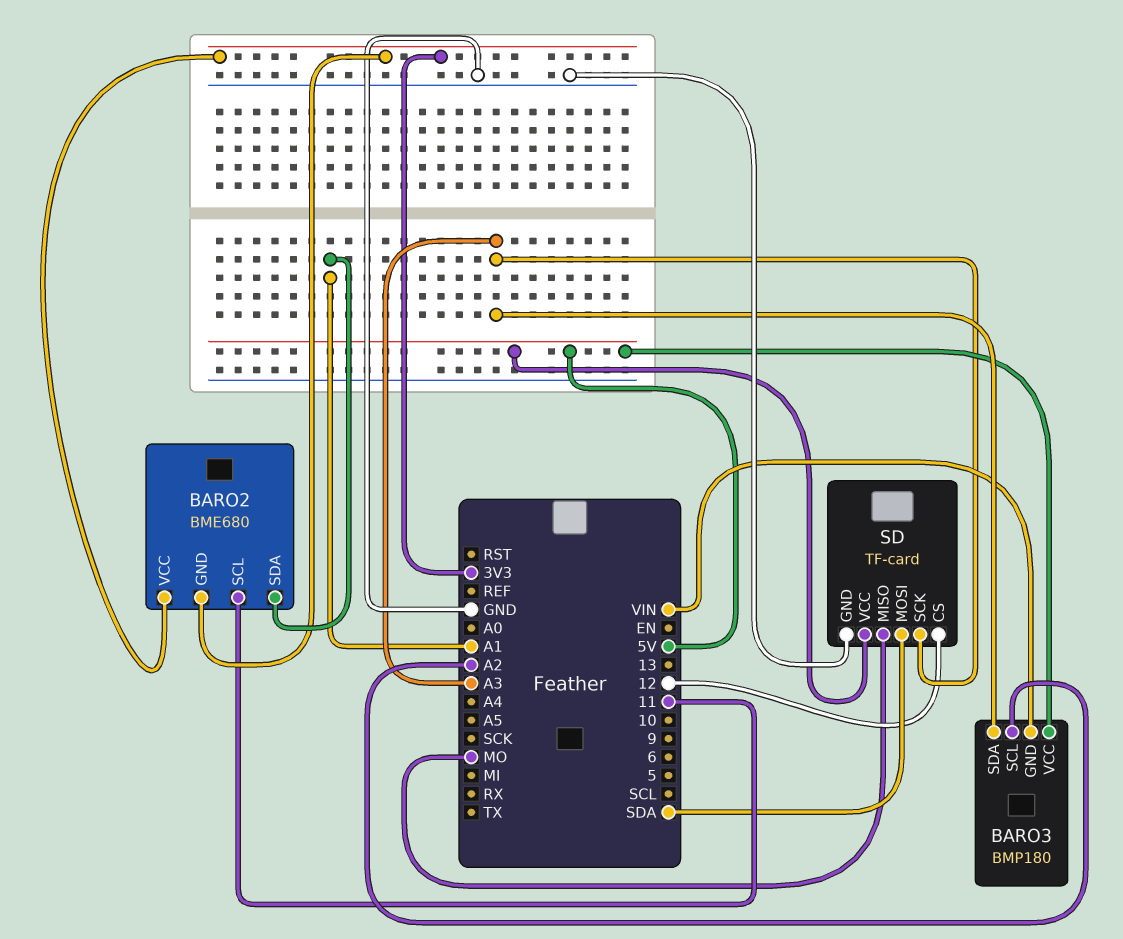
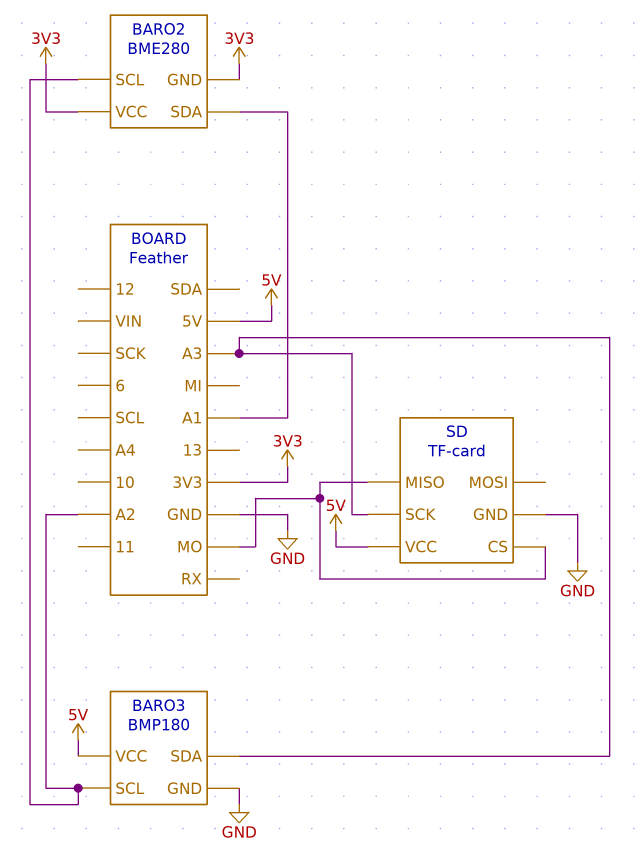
BARO2: BME680 -> BME280
BARO2 pin SCL: 11 -> A2
BARO3 pin GND: VIN -> GND
SD pin CS: 12 -> MO
SD pin MOSI: SDA -> none

